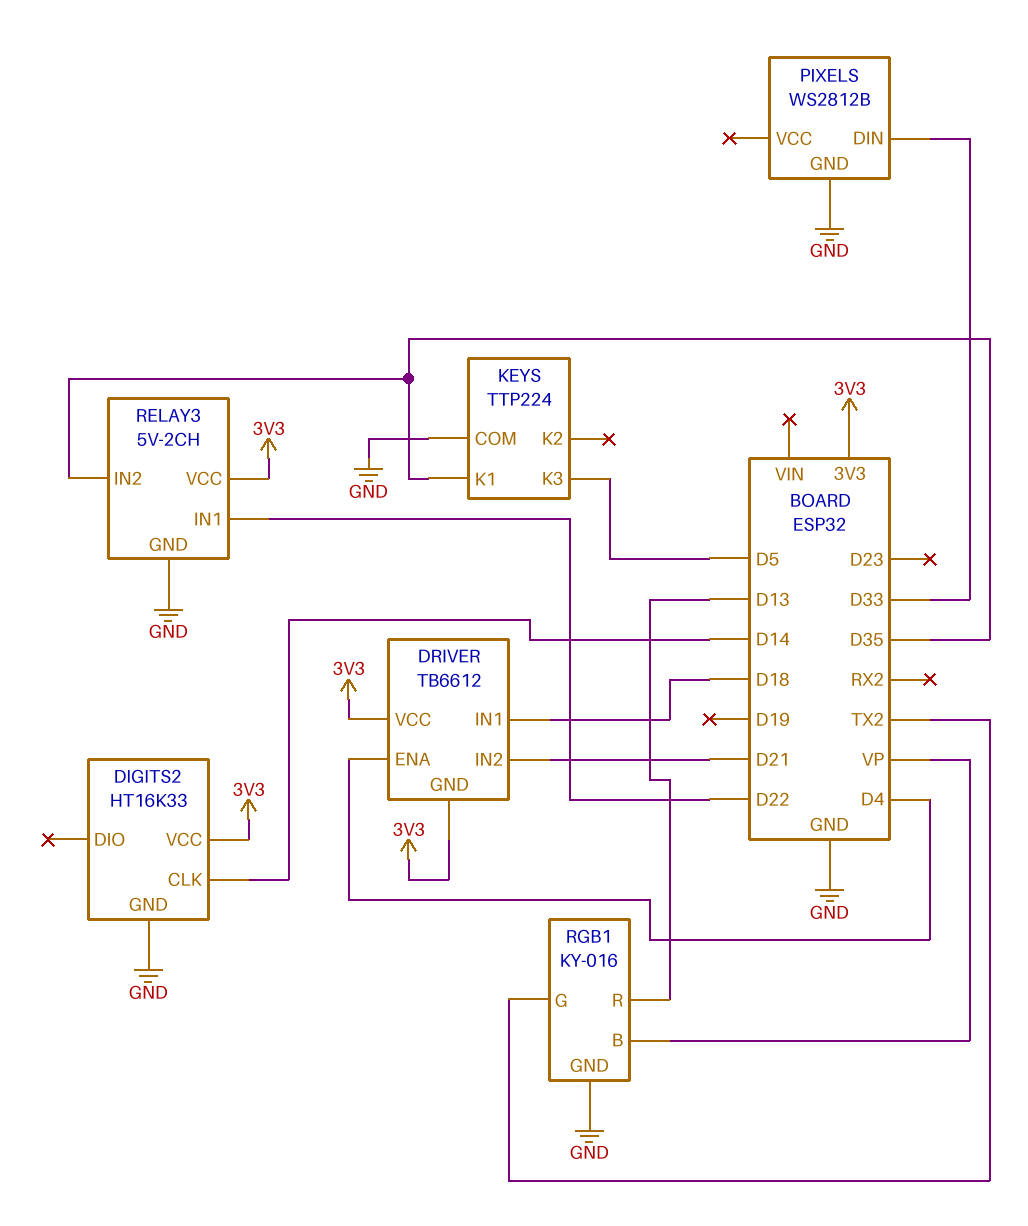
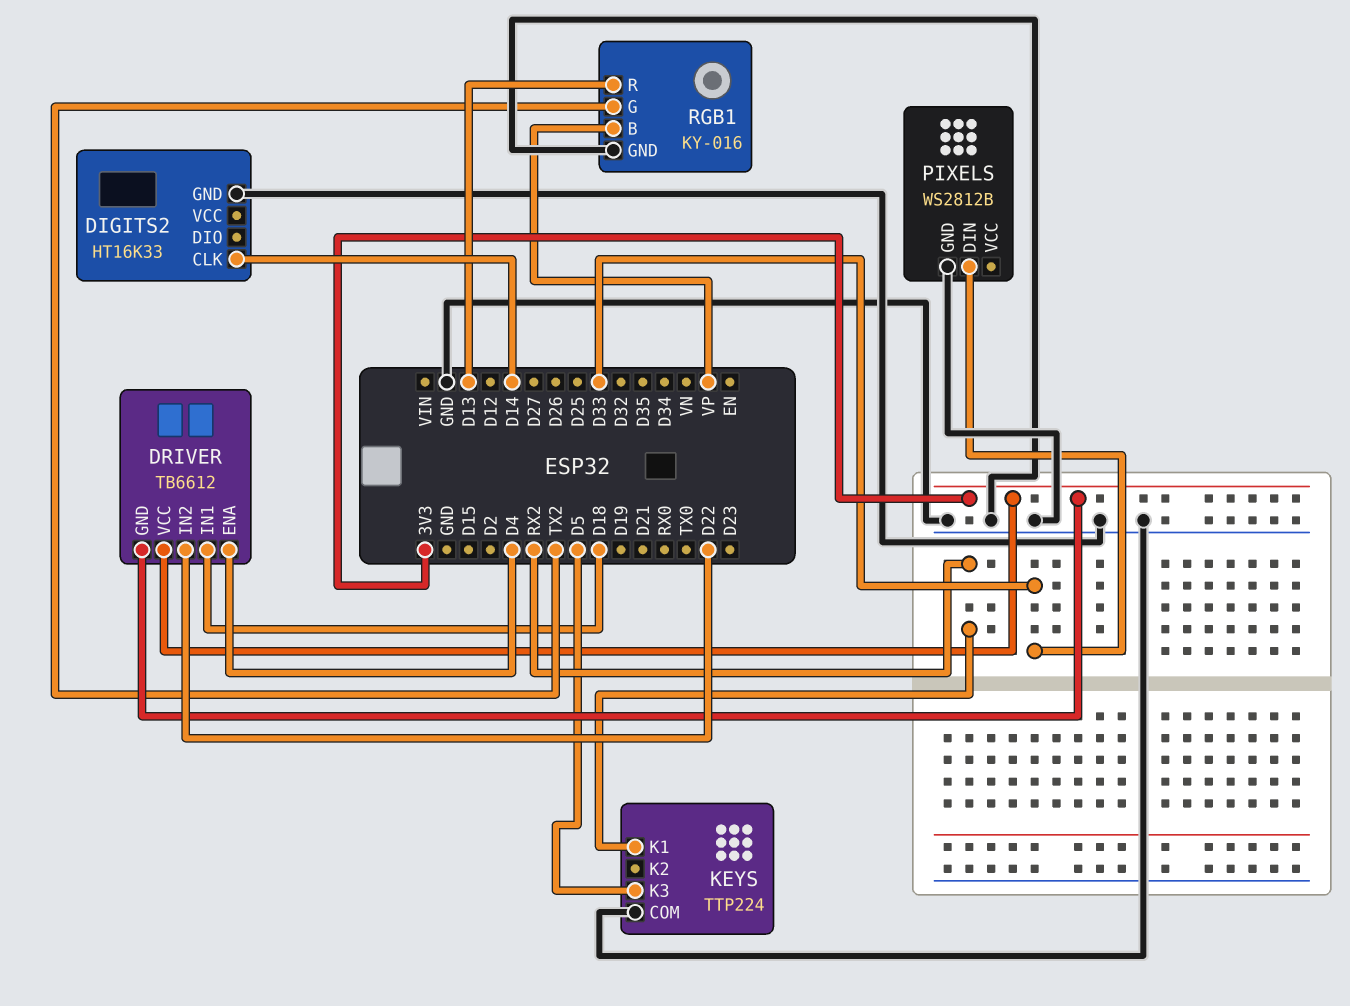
DIGITS2 pin VCC: 3V3 -> none
DRIVER pin IN2: D21 -> D22
KEYS pin K1: D35 -> RX2
RELAY3: 5V-2CH -> none
RELAY3 pin GND: GND -> none
RELAY3 pin IN1: D22 -> none
RELAY3 pin IN2: D35 -> none
RELAY3 pin VCC: 3V3 -> none

